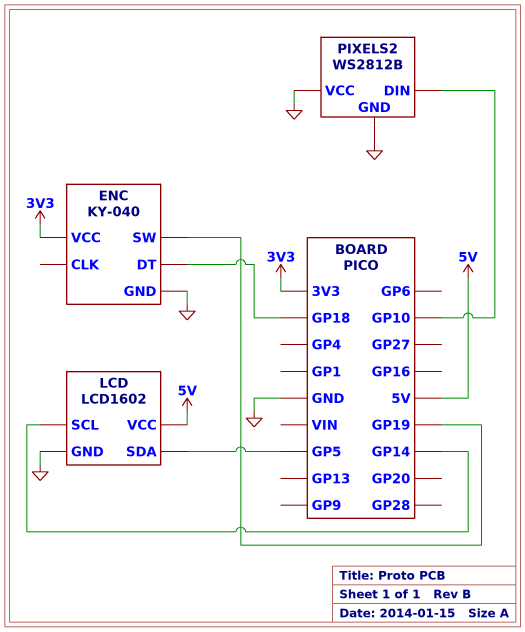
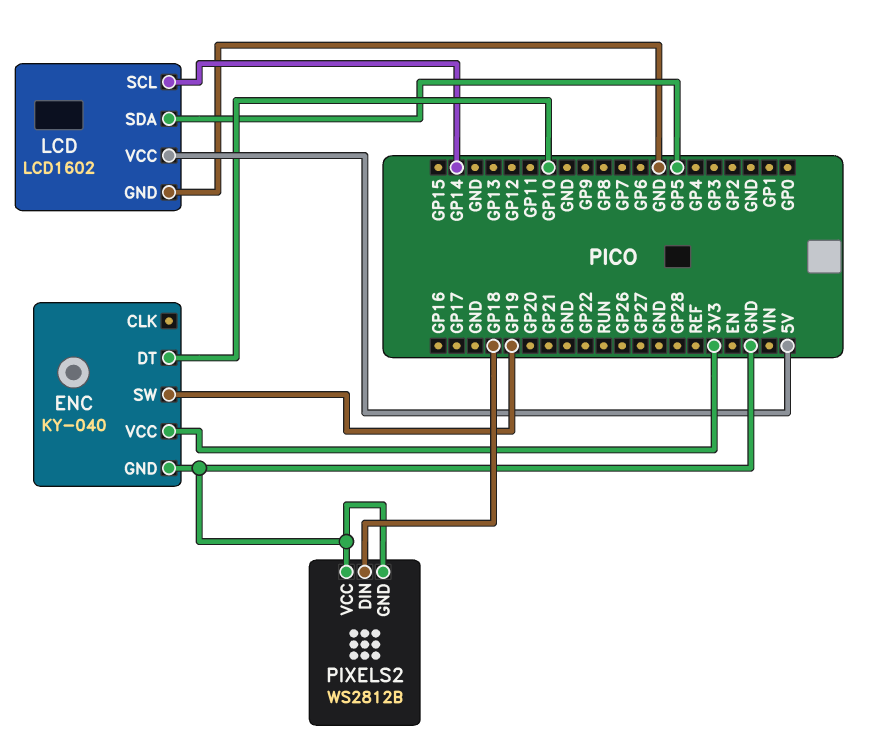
ENC pin DT: GP18 -> GP10
PIXELS2 pin DIN: GP10 -> GP18

